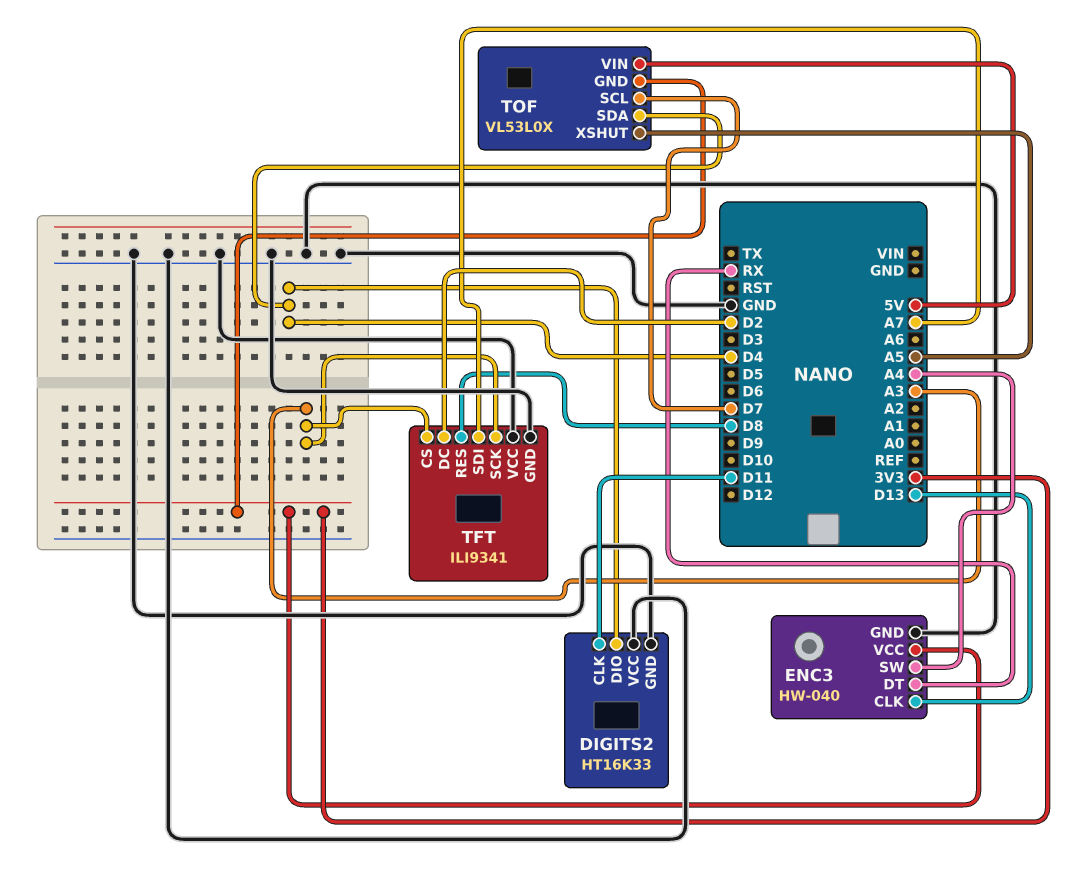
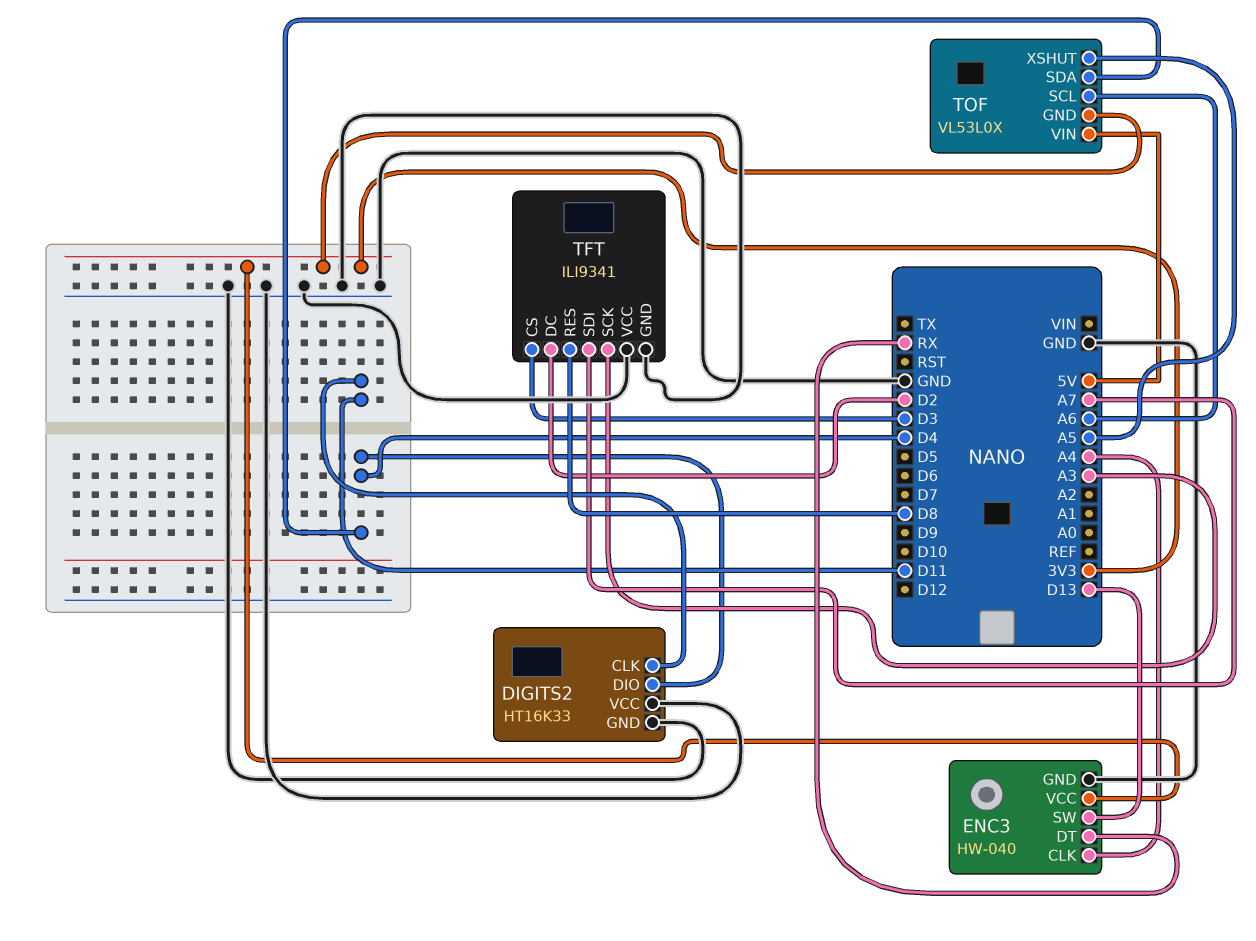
ENC3 pin CLK: D13 -> A4
ENC3 pin SW: A4 -> D13
TFT pin CS: A3 -> D3
TOF pin SCL: D7 -> A6

